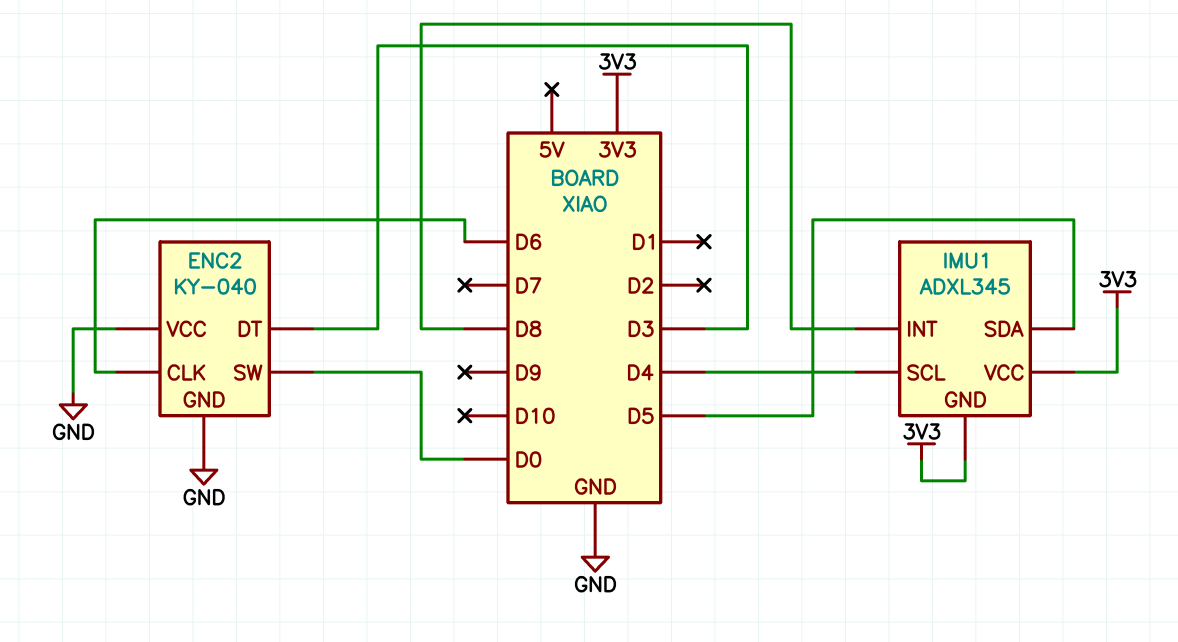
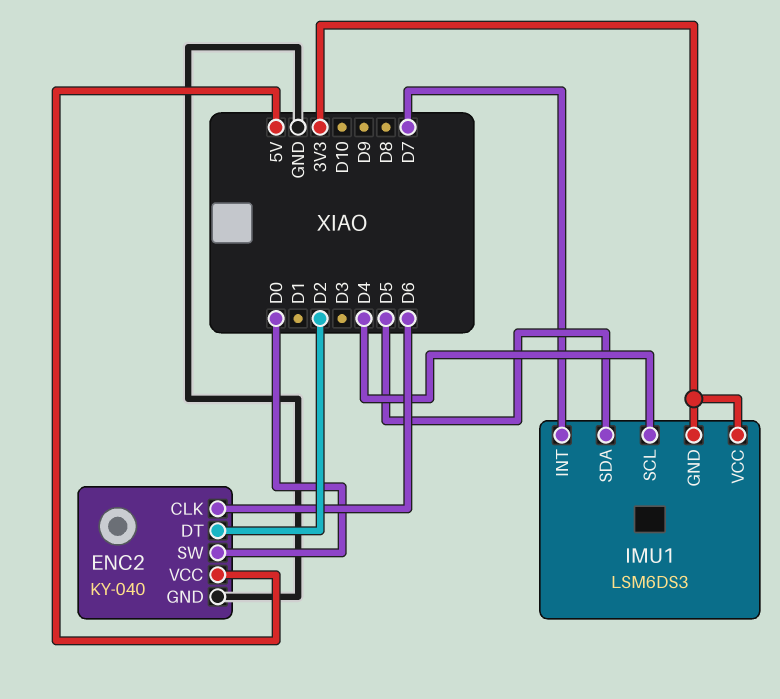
ENC2 pin DT: D3 -> D2
ENC2 pin VCC: GND -> 5V
IMU1: ADXL345 -> LSM6DS3
IMU1 pin INT: D8 -> D7

